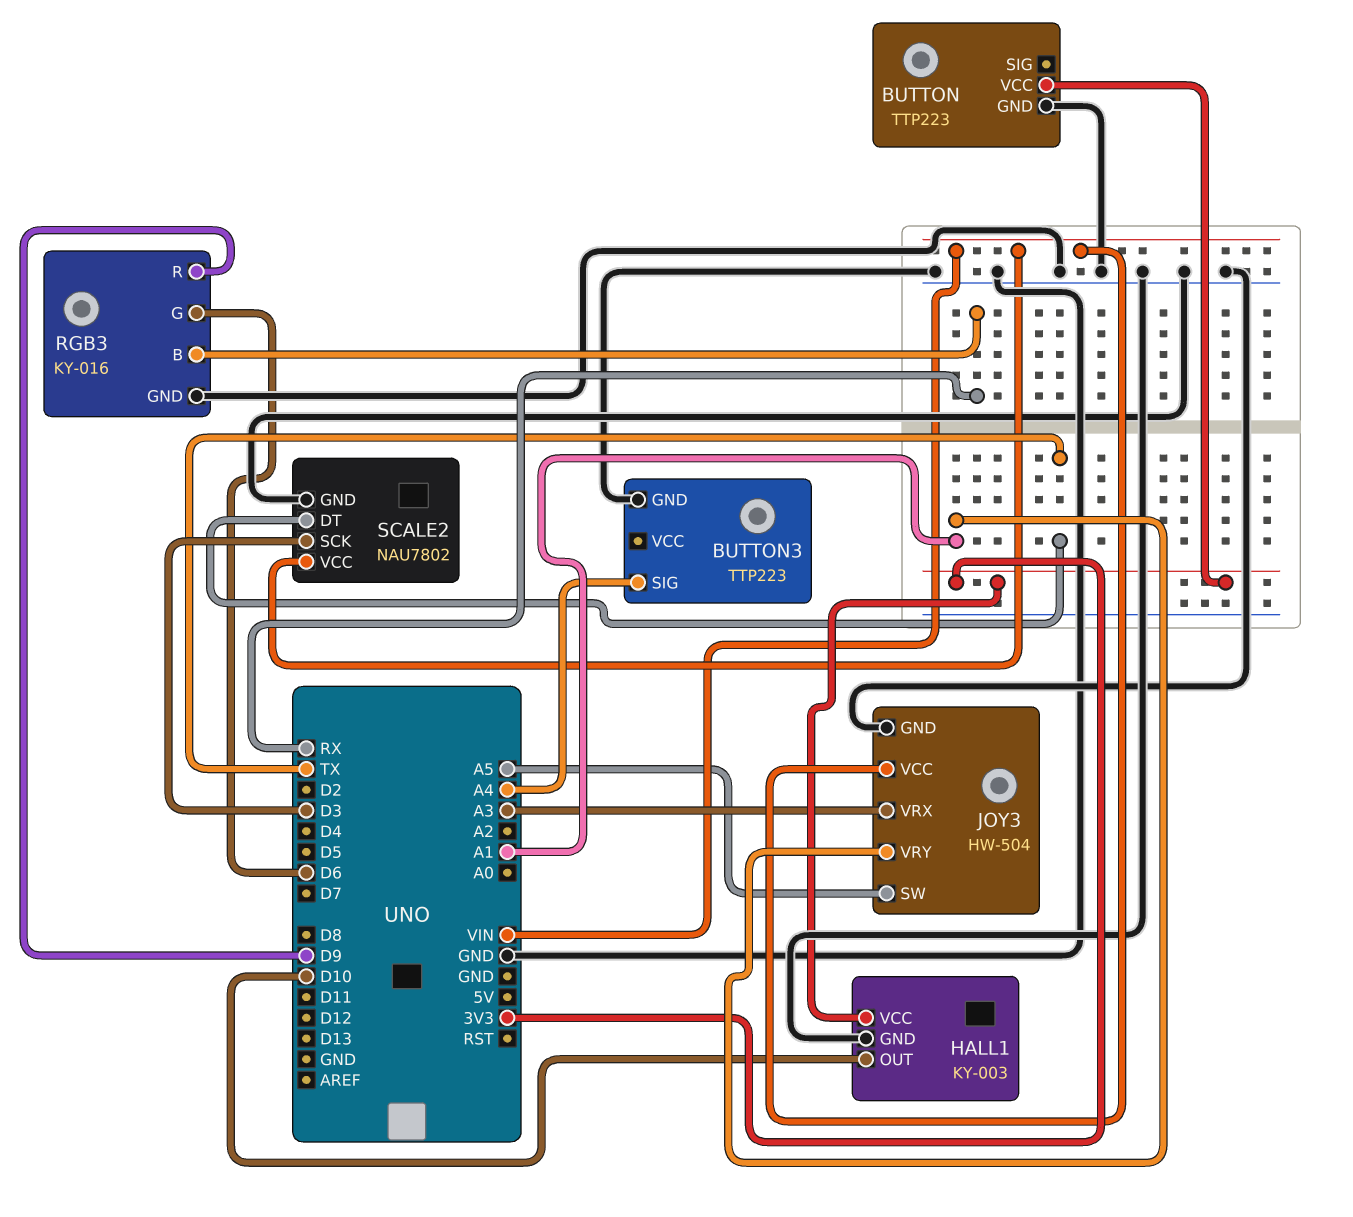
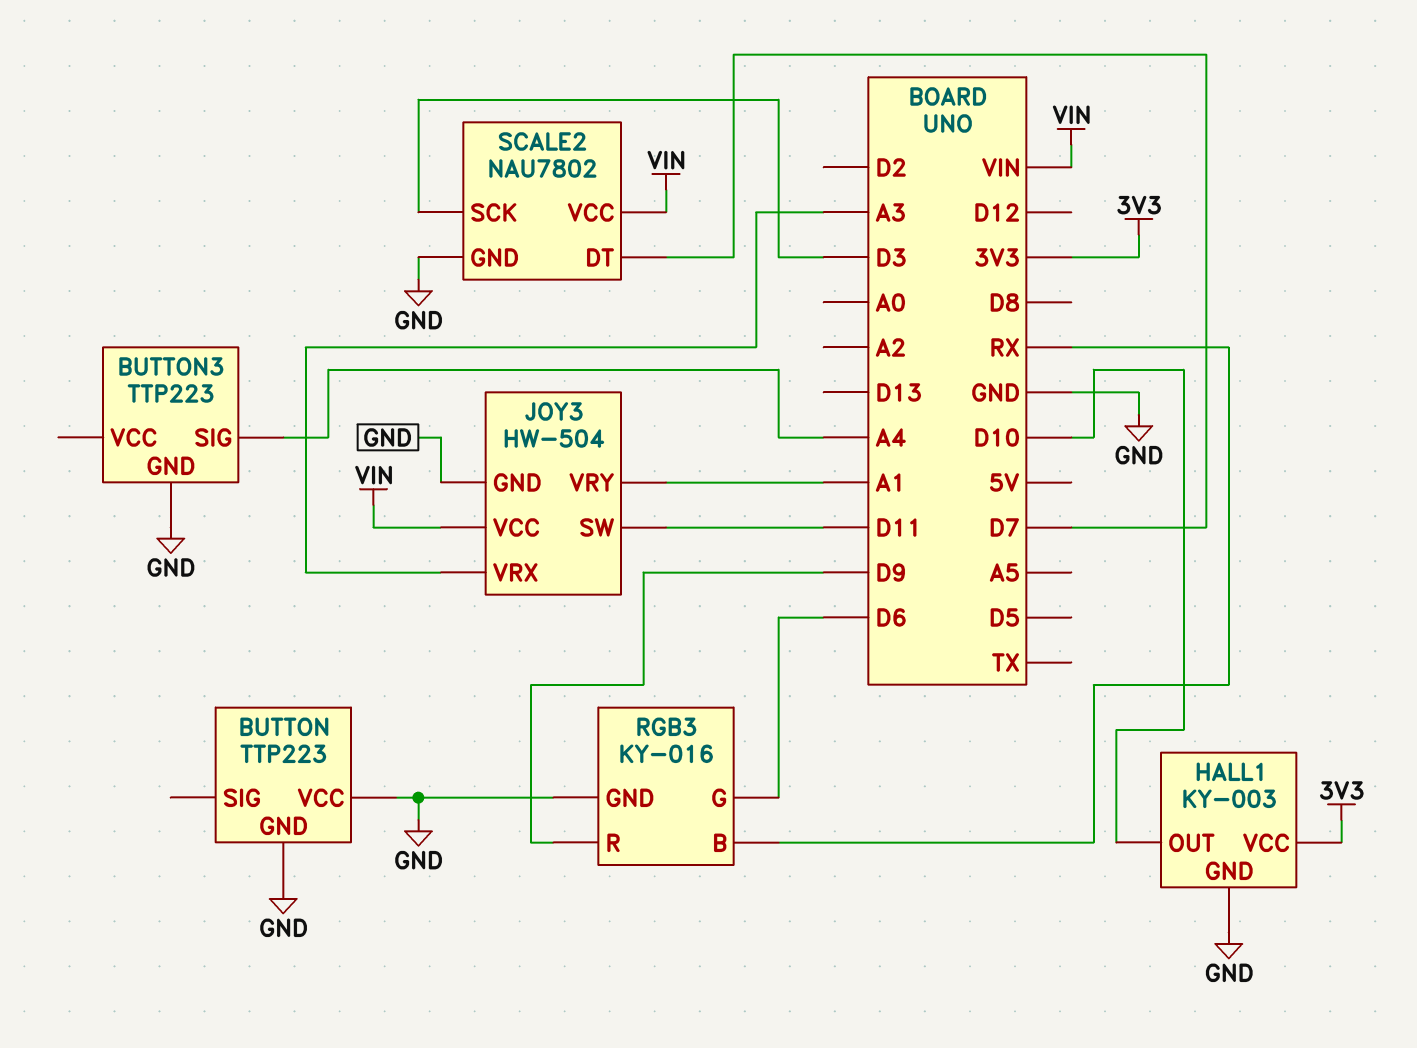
BUTTON pin VCC: 3V3 -> GND
JOY3 pin SW: A5 -> D11
SCALE2 pin DT: TX -> D7

